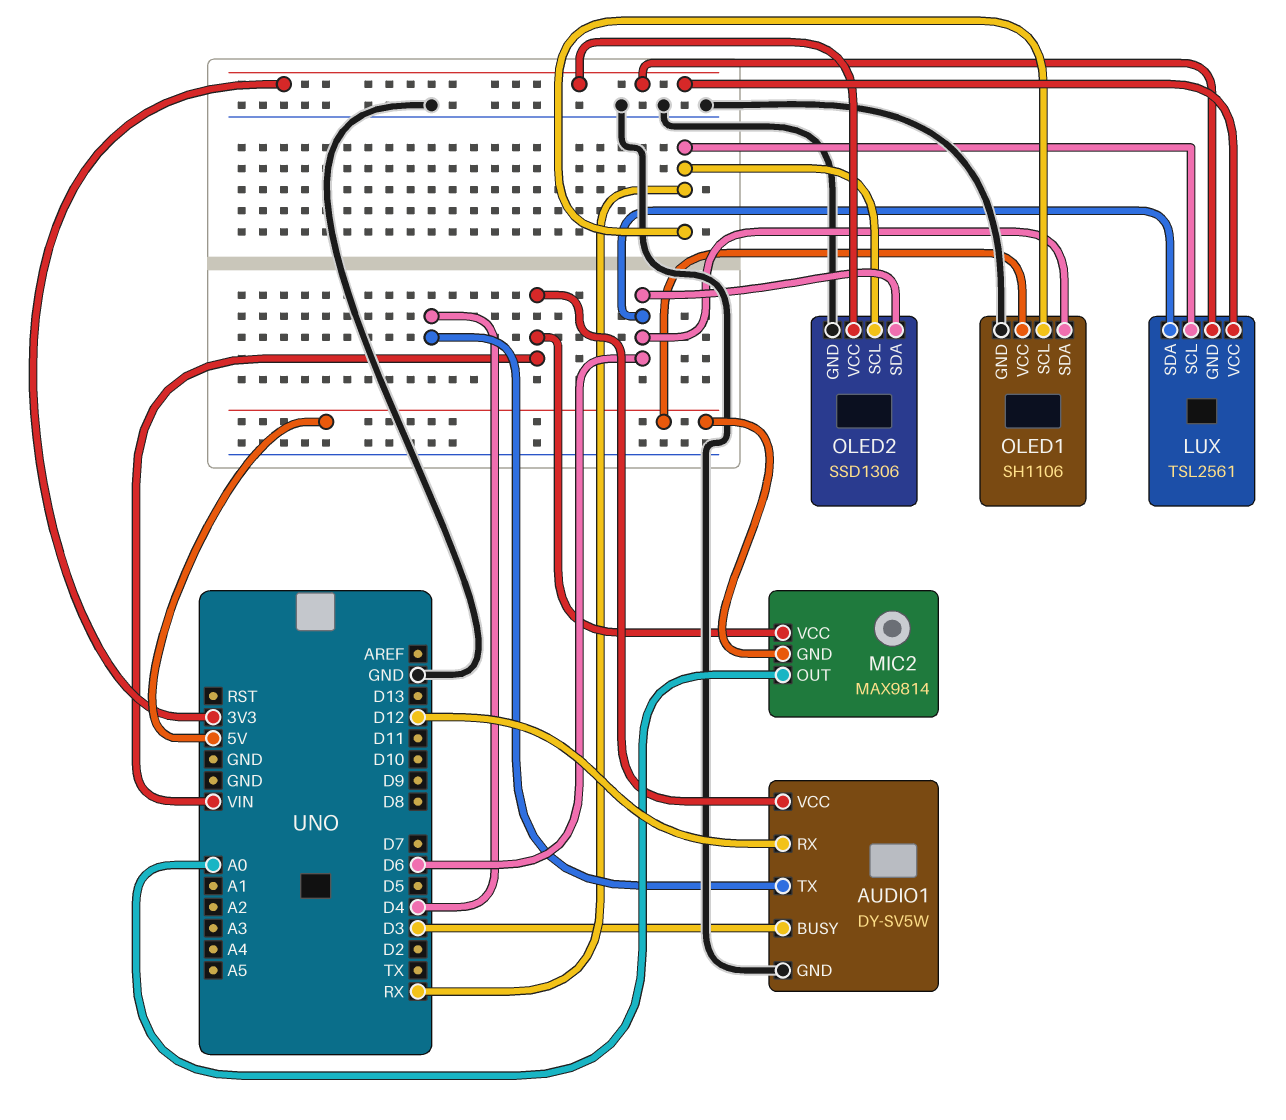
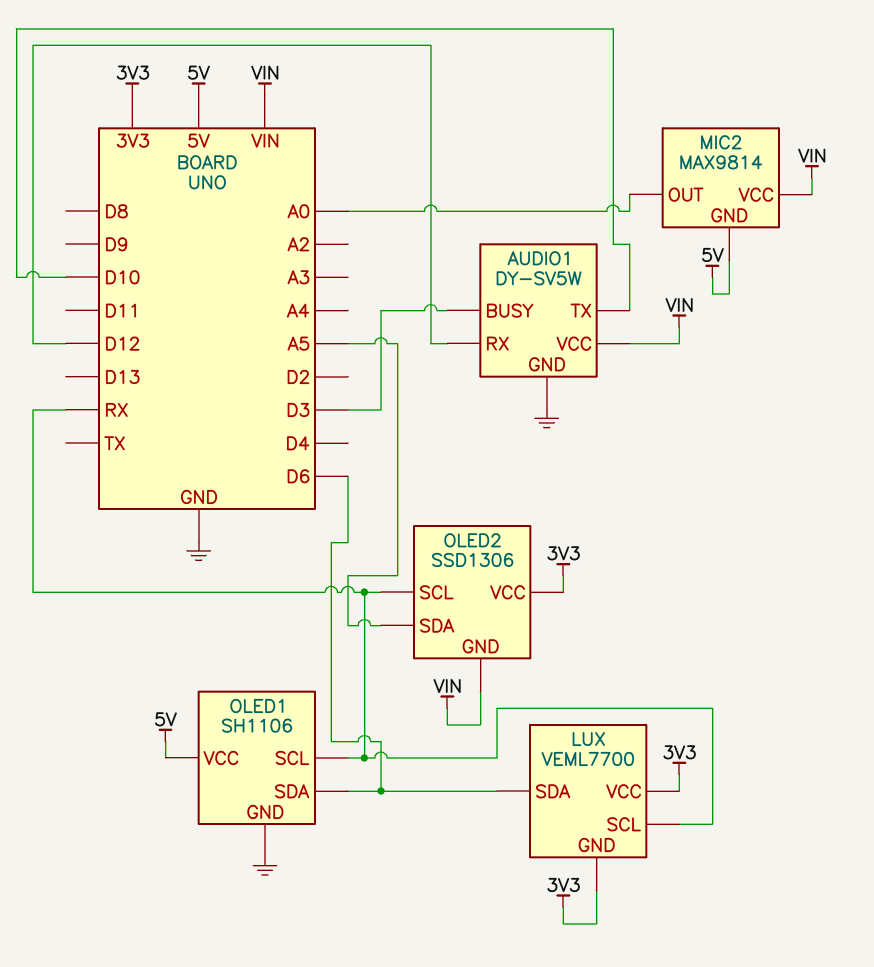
AUDIO1 pin TX: D4 -> D10
LUX: TSL2561 -> VEML7700
OLED2 pin GND: GND -> VIN
OLED2 pin SDA: D6 -> A5

